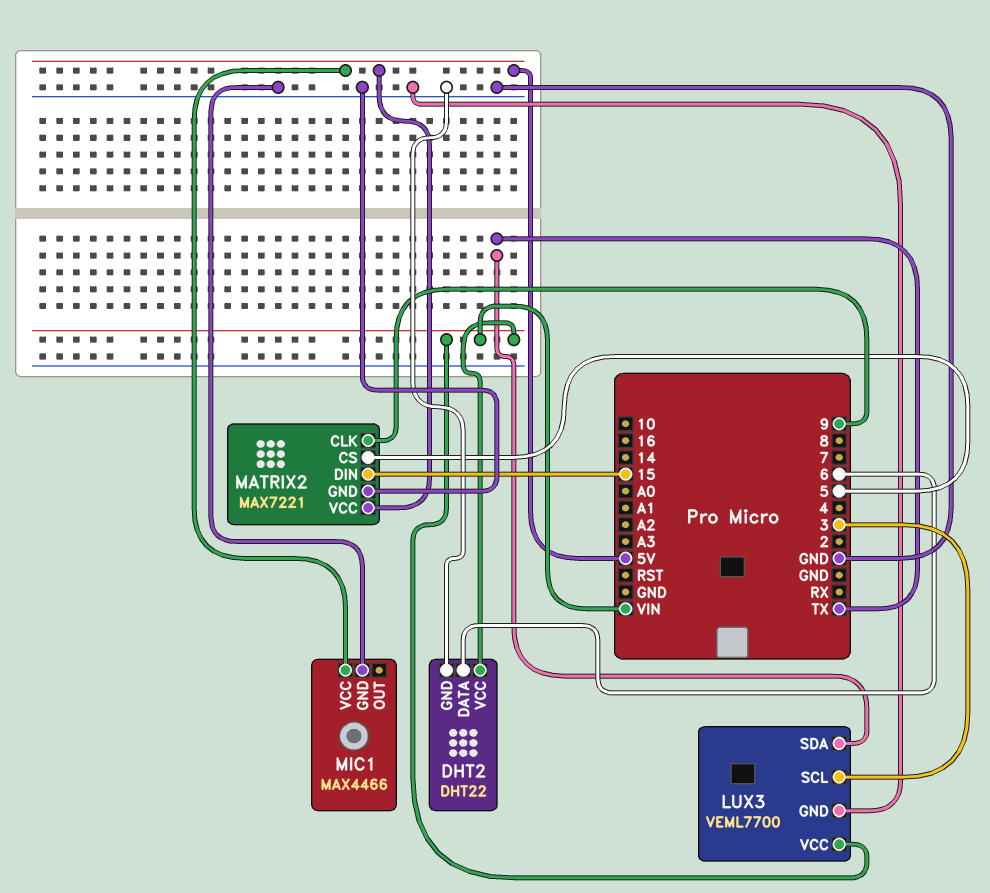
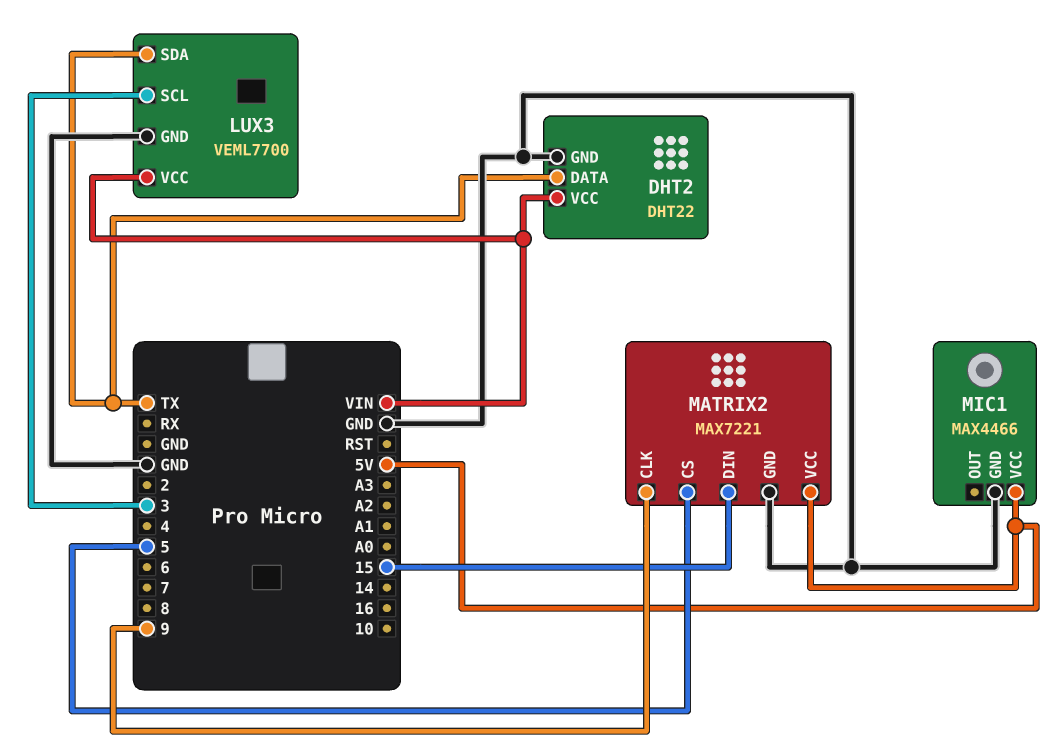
DHT2 pin DATA: 6 -> TX

